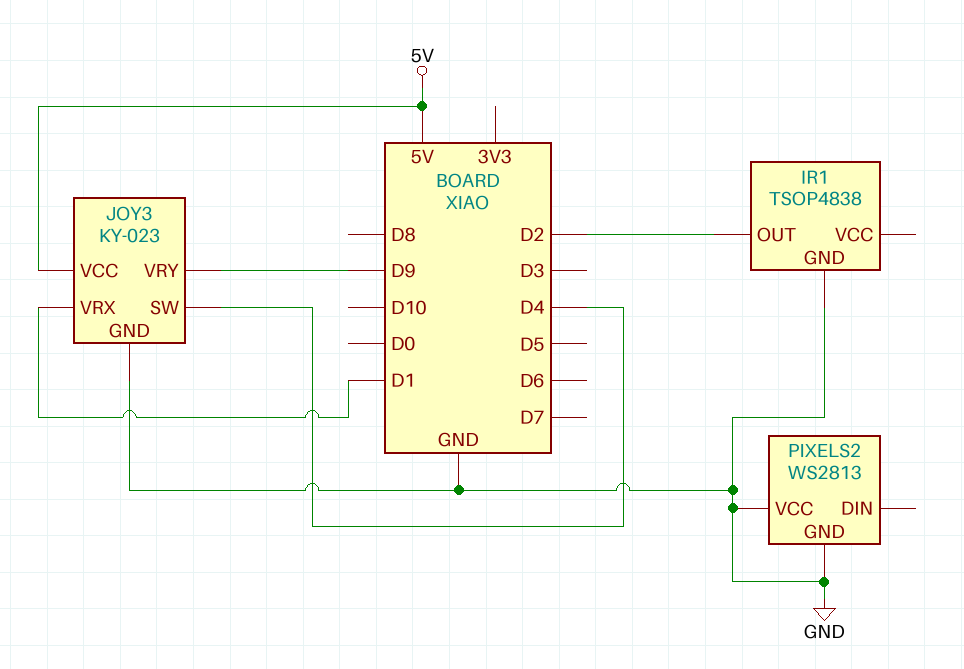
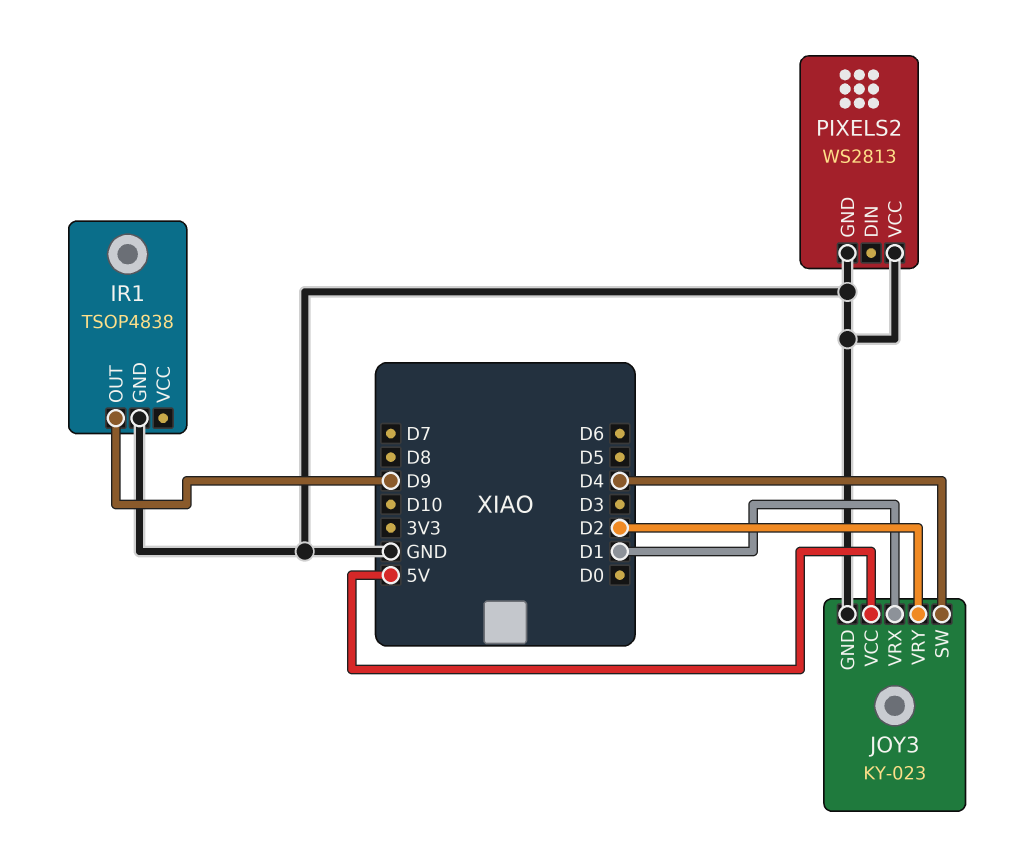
IR1 pin OUT: D2 -> D9
JOY3 pin VRY: D9 -> D2

